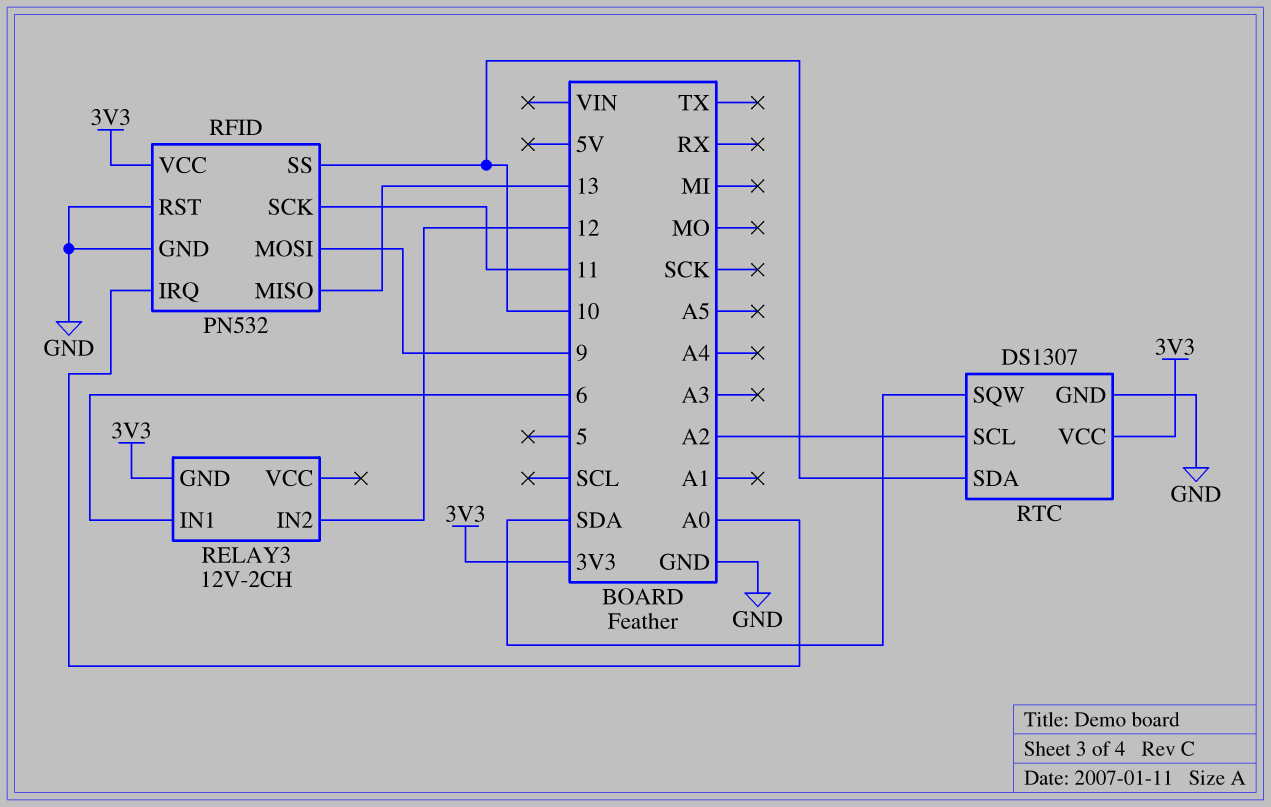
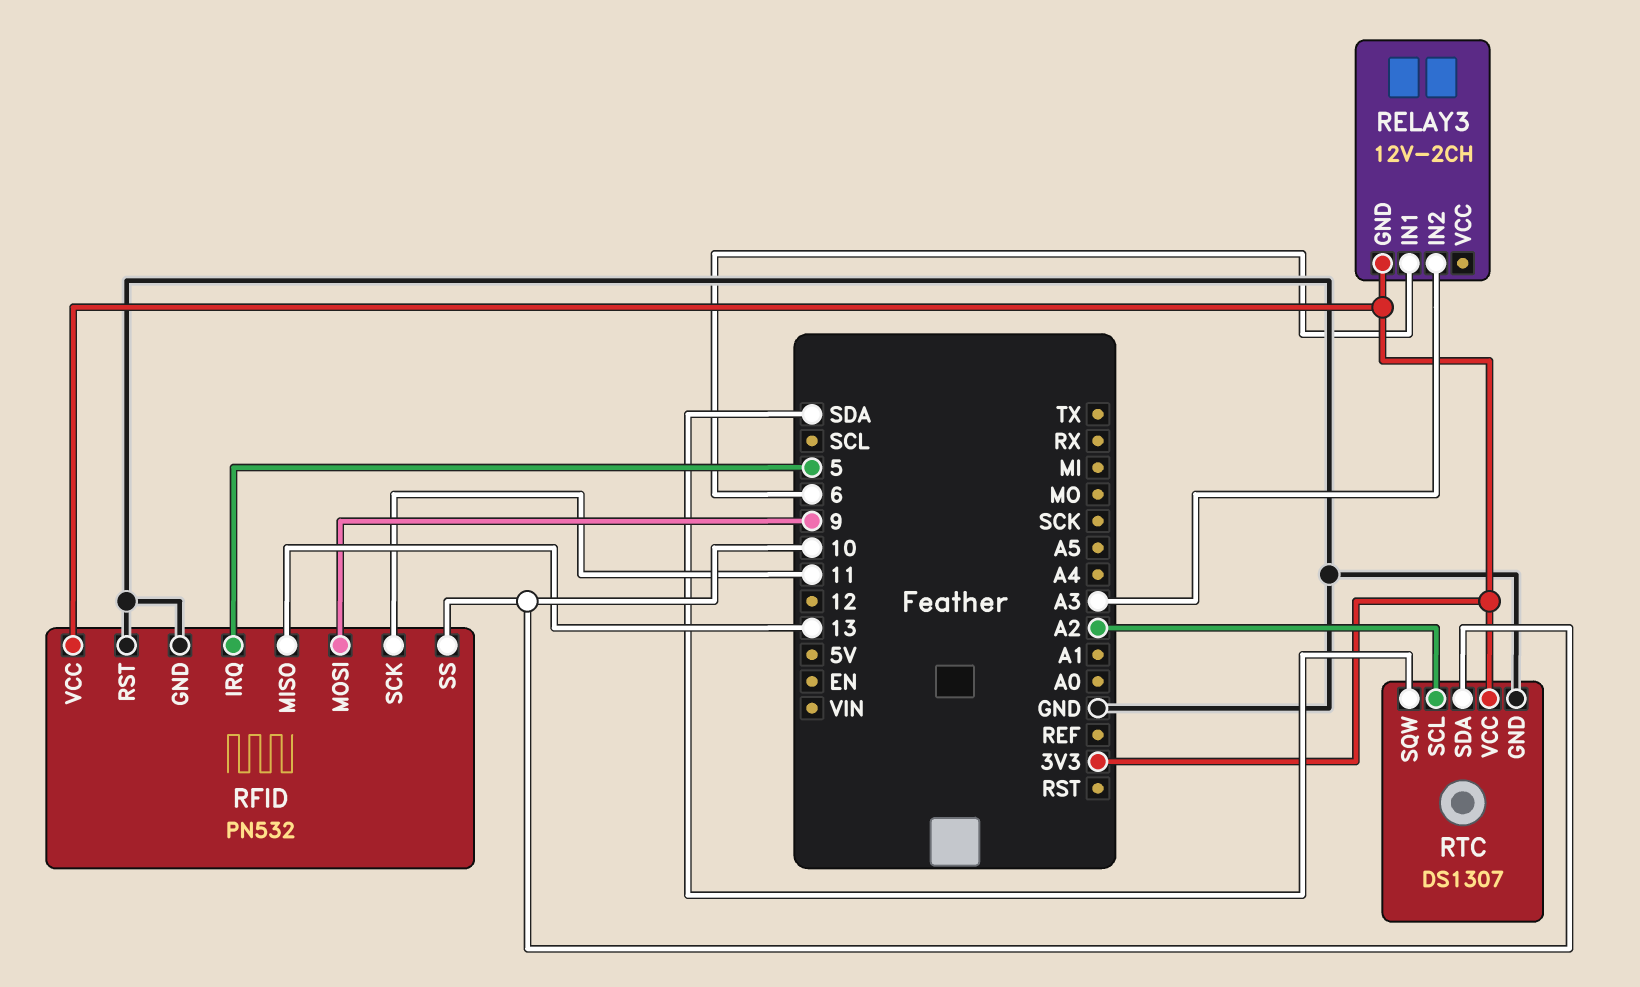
RELAY3 pin IN2: 12 -> A3
RFID pin IRQ: A0 -> 5

